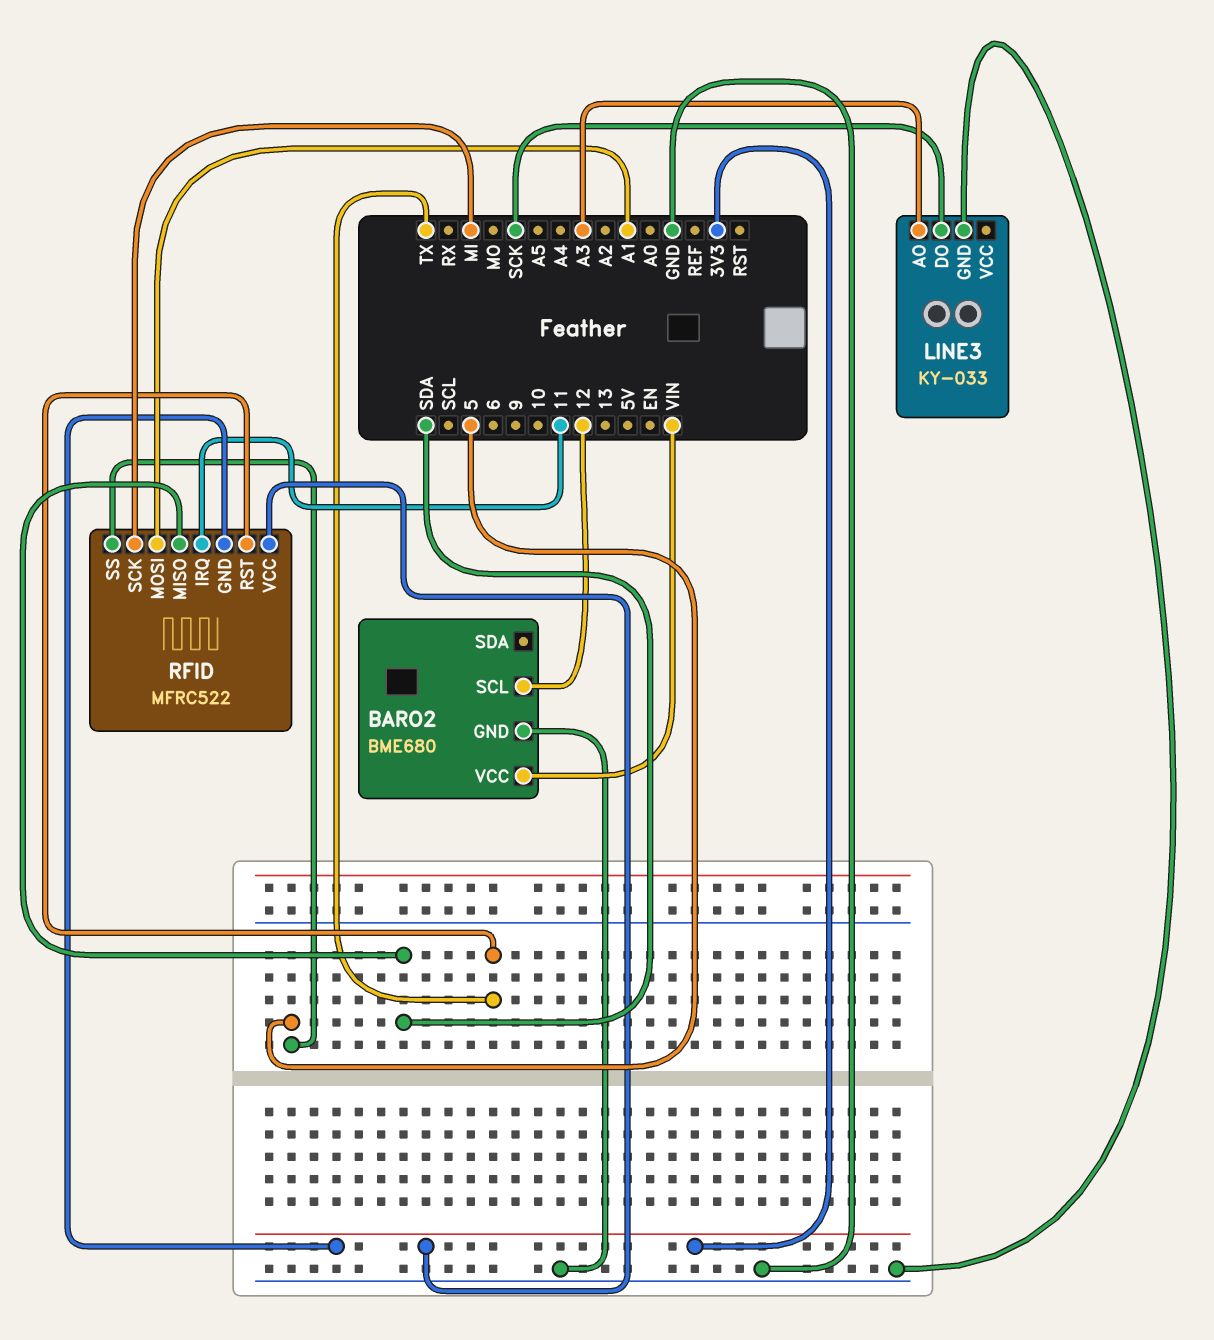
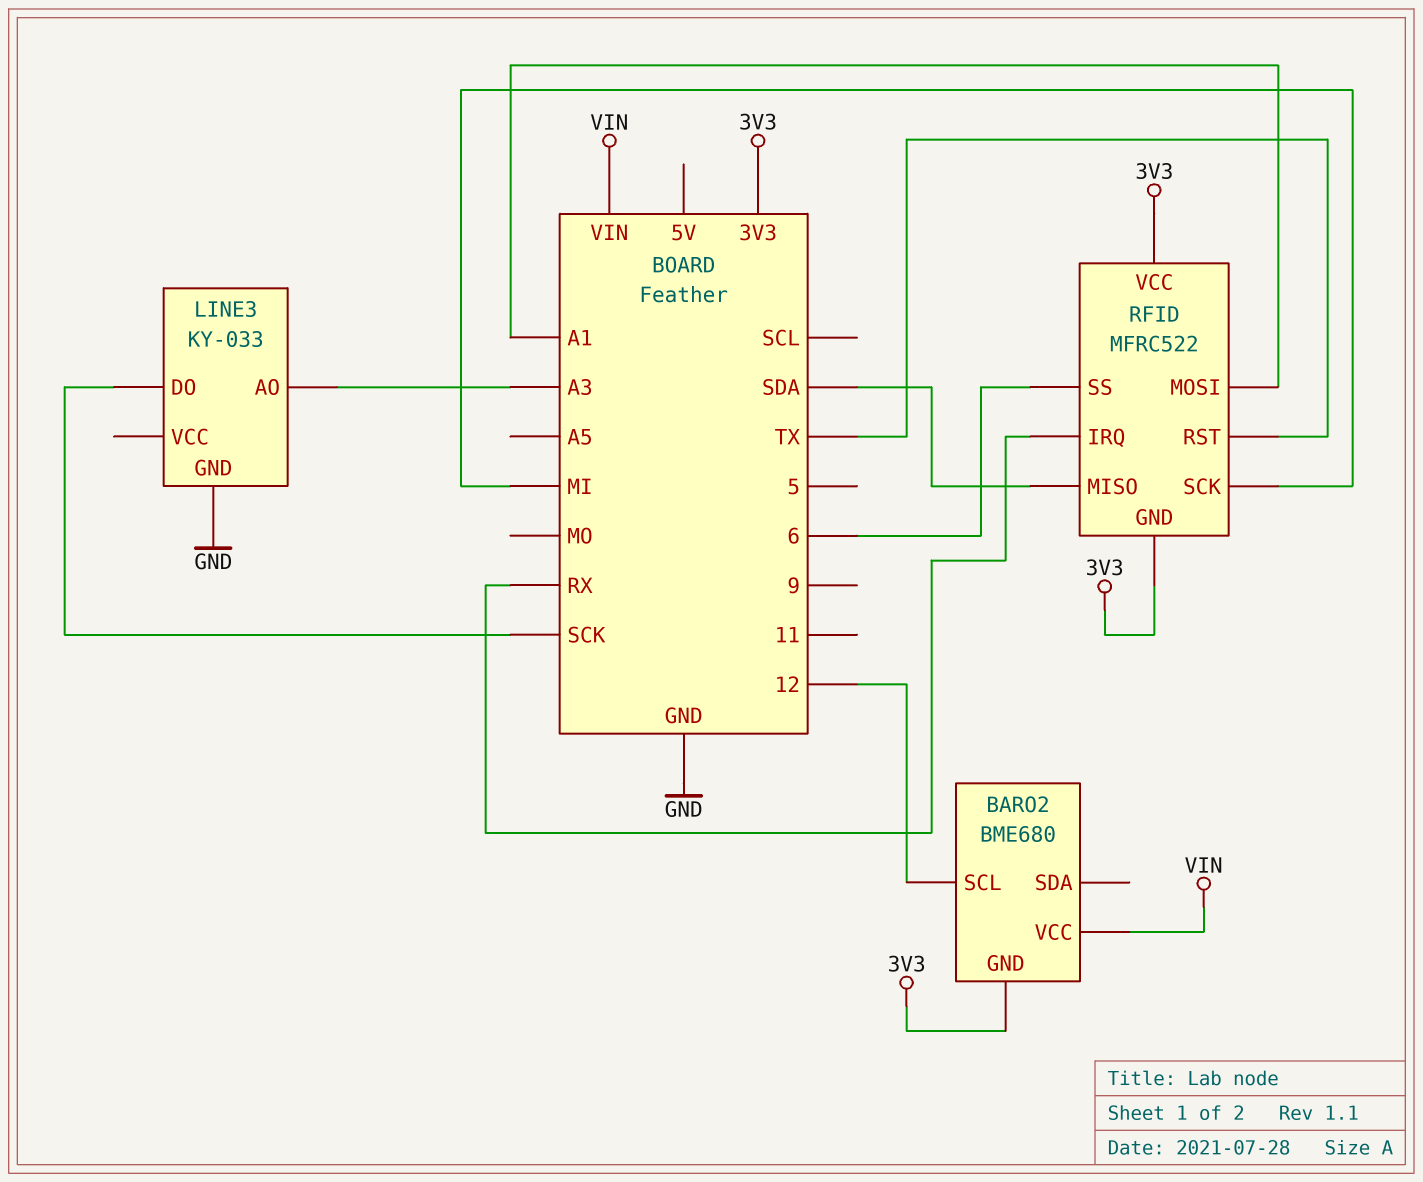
BARO2 pin GND: GND -> 3V3
RFID pin IRQ: 11 -> RX
RFID pin SS: 5 -> 6

